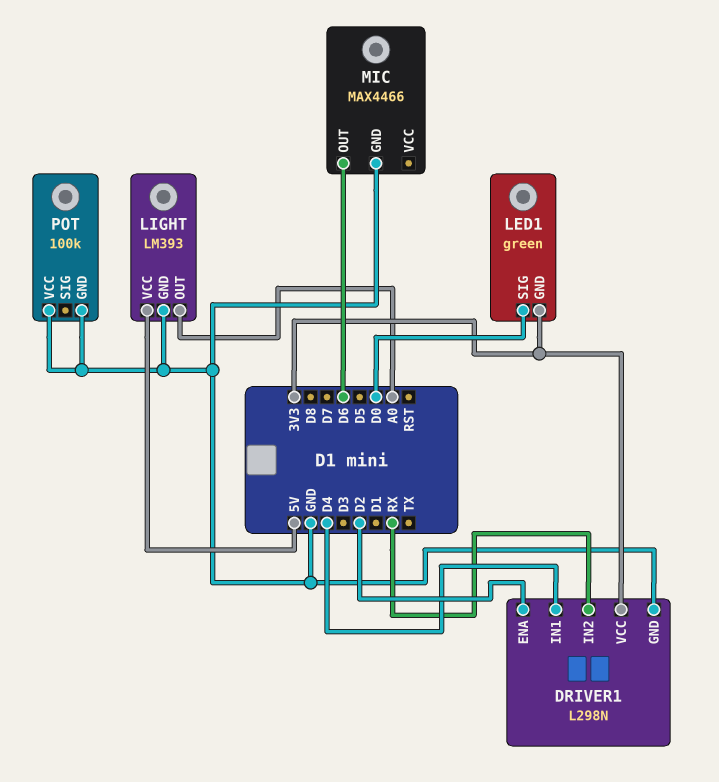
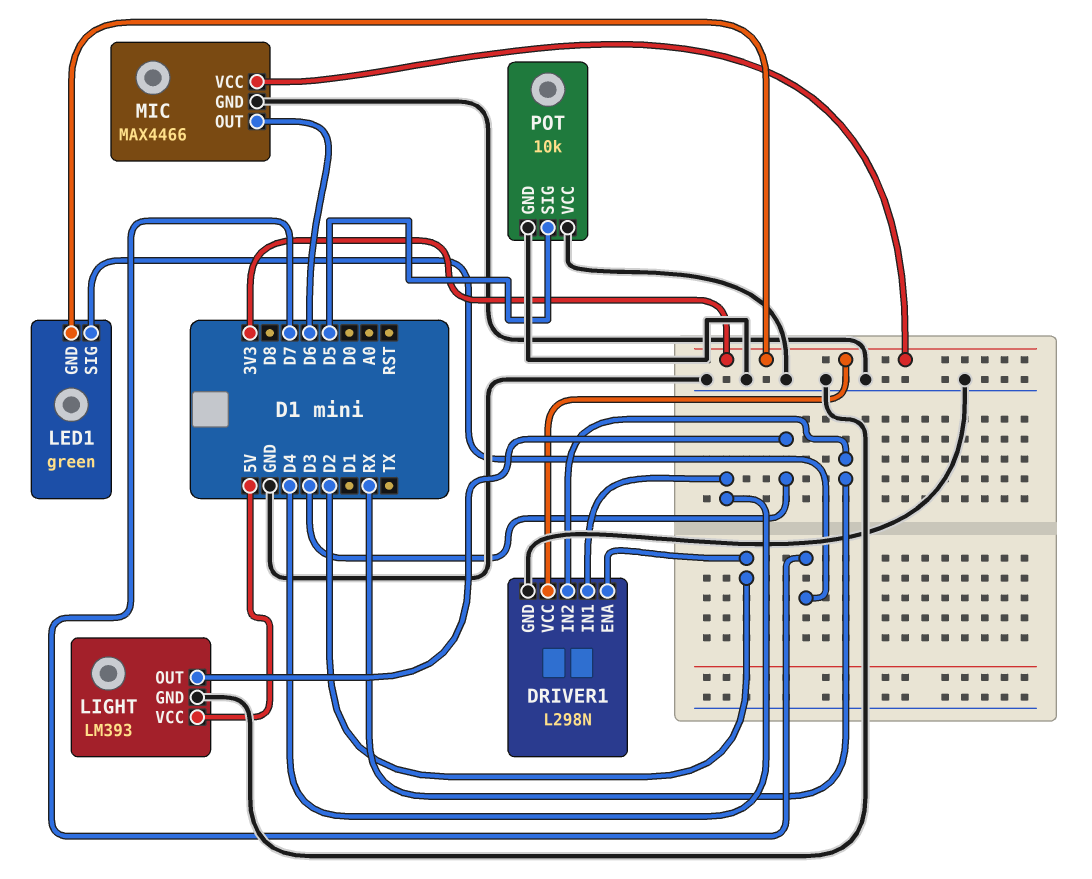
LED1 pin SIG: D0 -> D7
LIGHT pin OUT: A0 -> D3
MIC pin VCC: none -> 3V3
POT: 100k -> 10k
POT pin SIG: none -> D5

